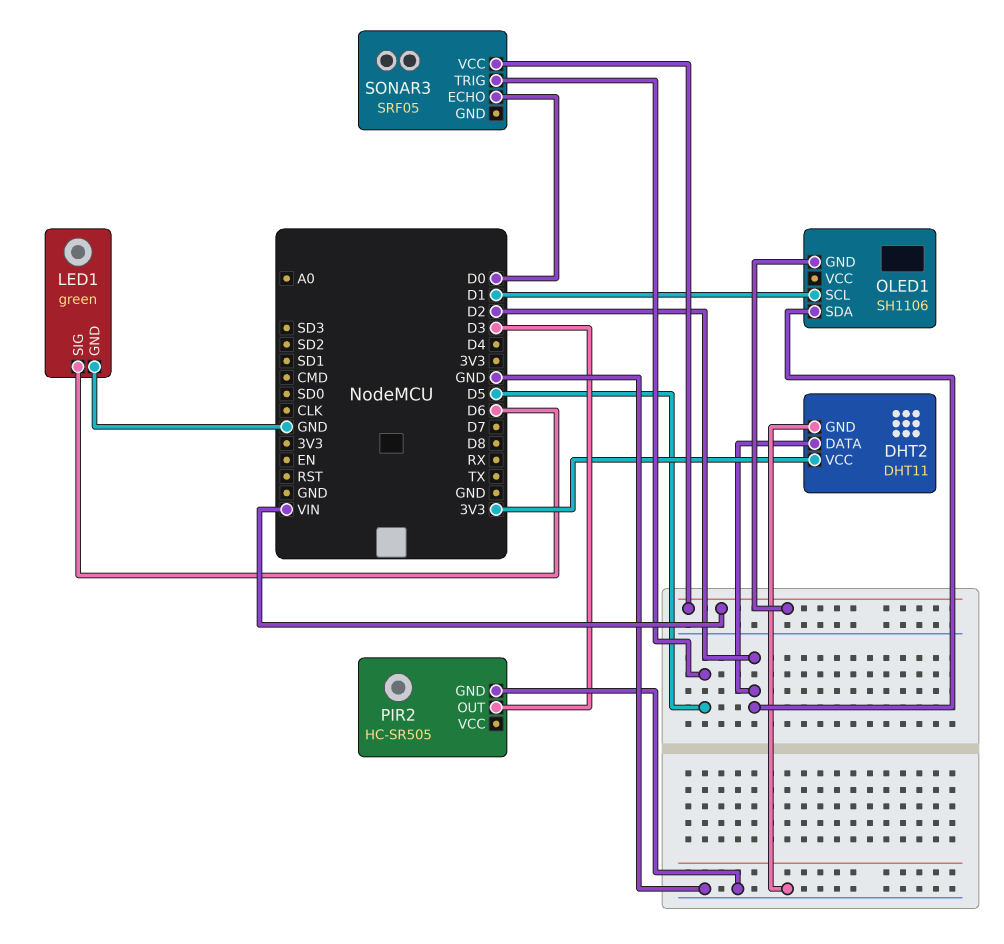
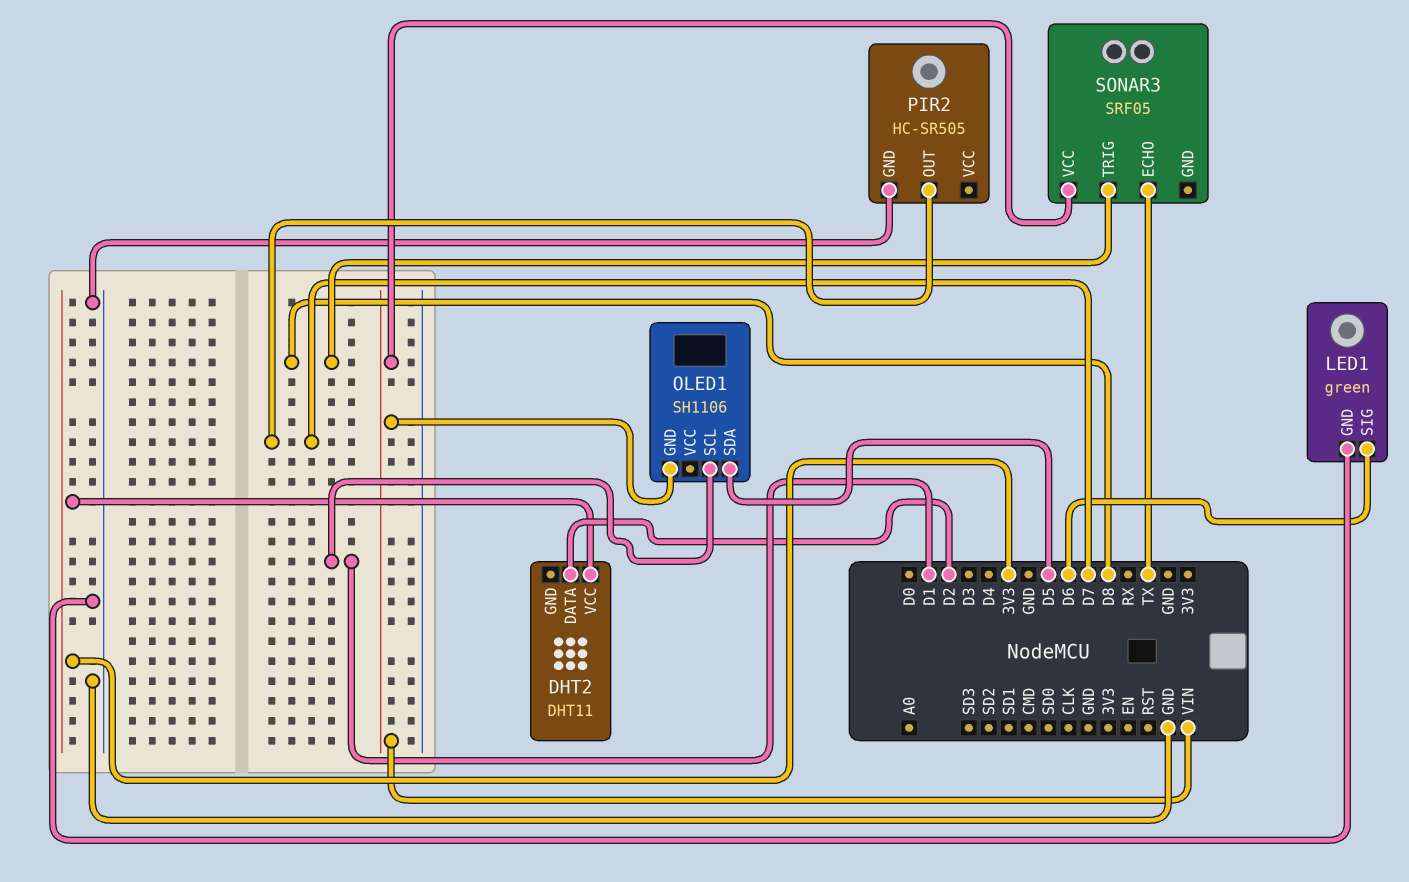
DHT2 pin GND: GND -> none
OLED1 pin SDA: D2 -> D5
PIR2 pin OUT: D3 -> D7
SONAR3 pin ECHO: D0 -> TX
SONAR3 pin TRIG: D5 -> D8

